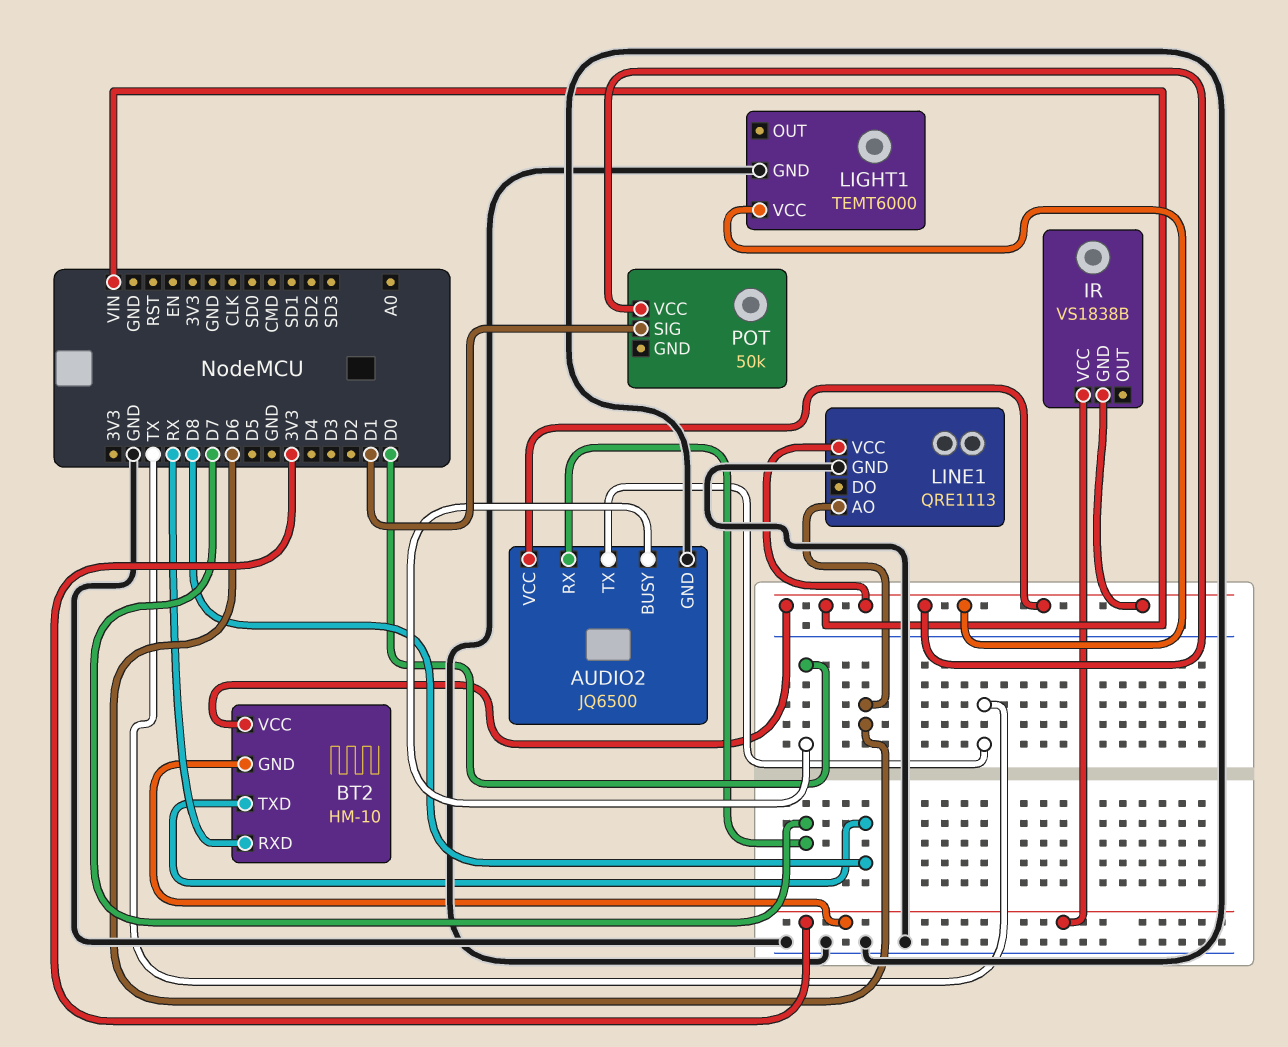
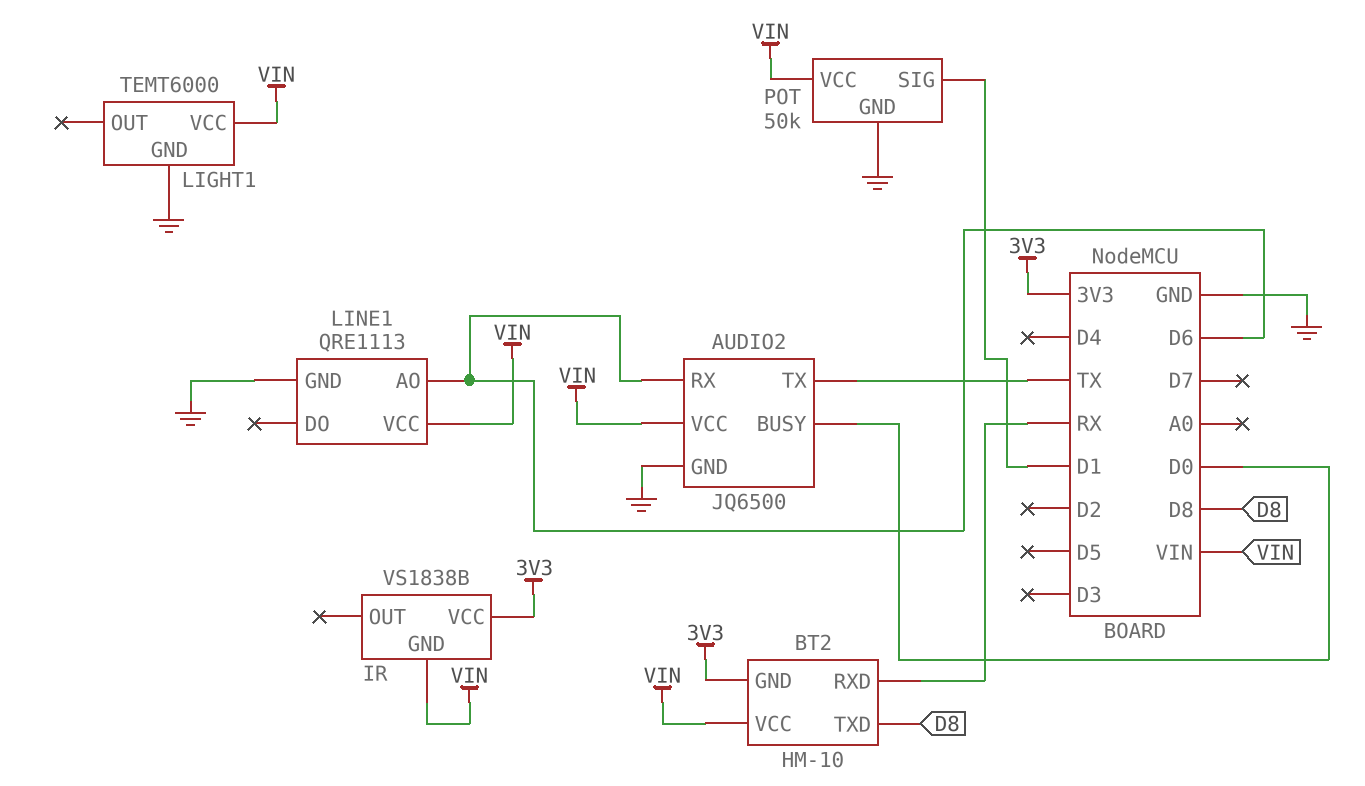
AUDIO2 pin RX: D7 -> D6
POT pin GND: none -> GND

